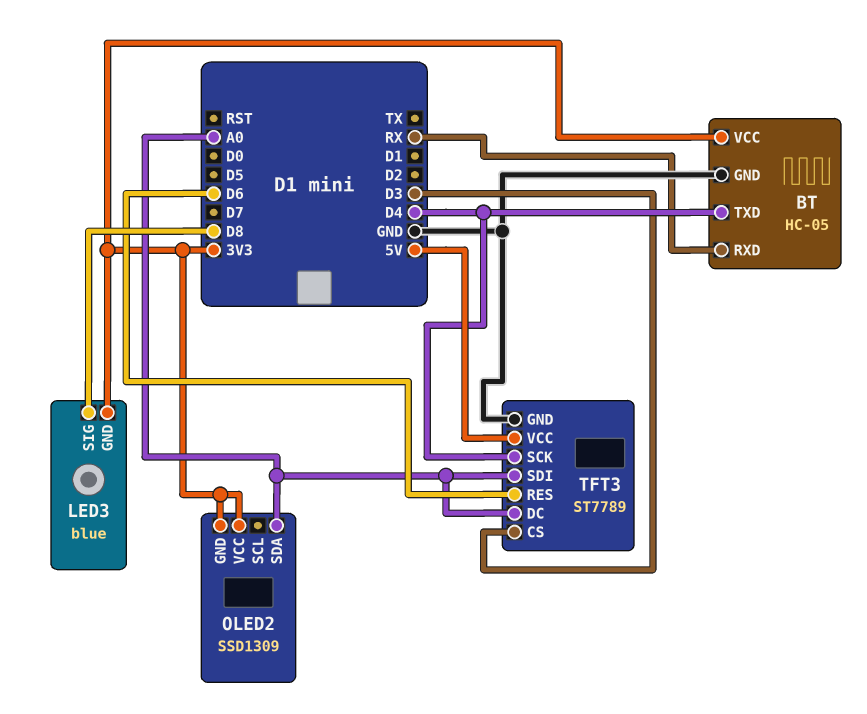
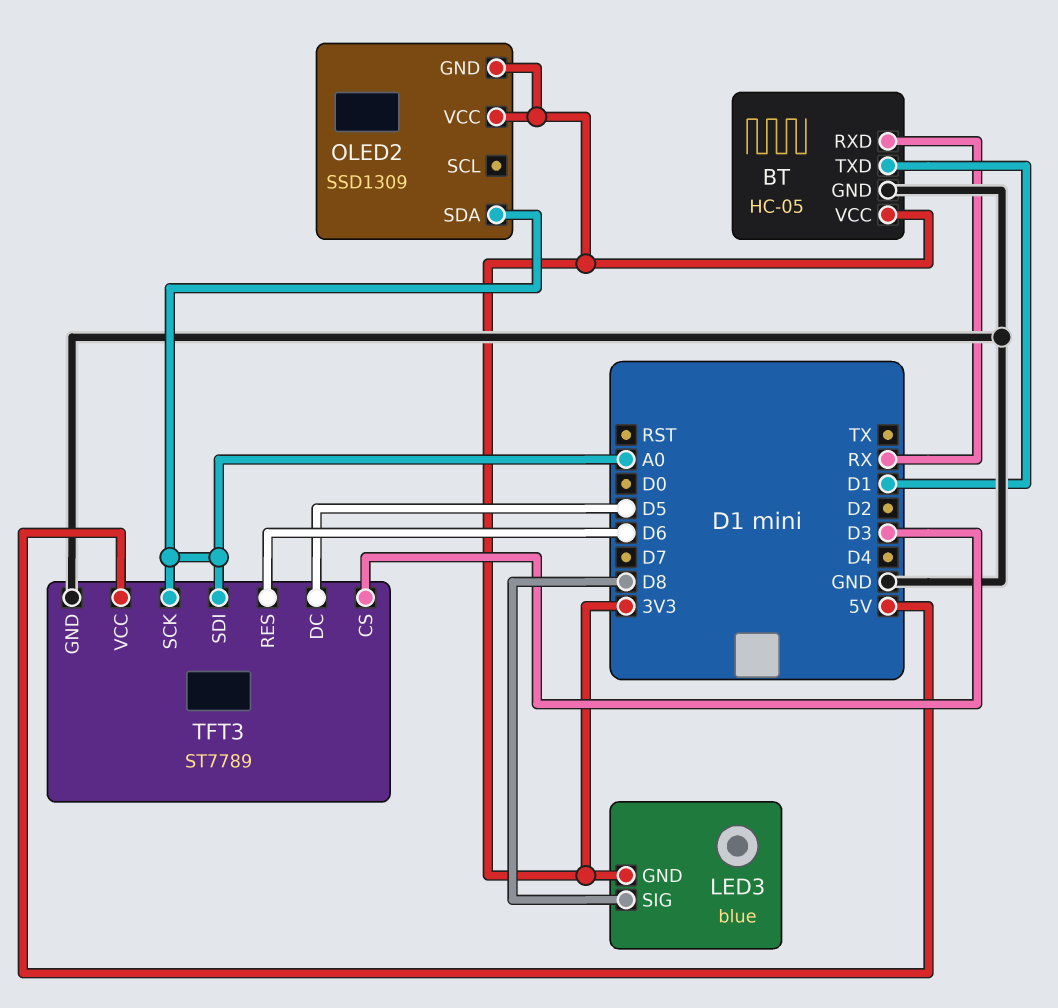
BT pin TXD: D4 -> D1
TFT3 pin DC: A0 -> D5
TFT3 pin SCK: D4 -> A0

